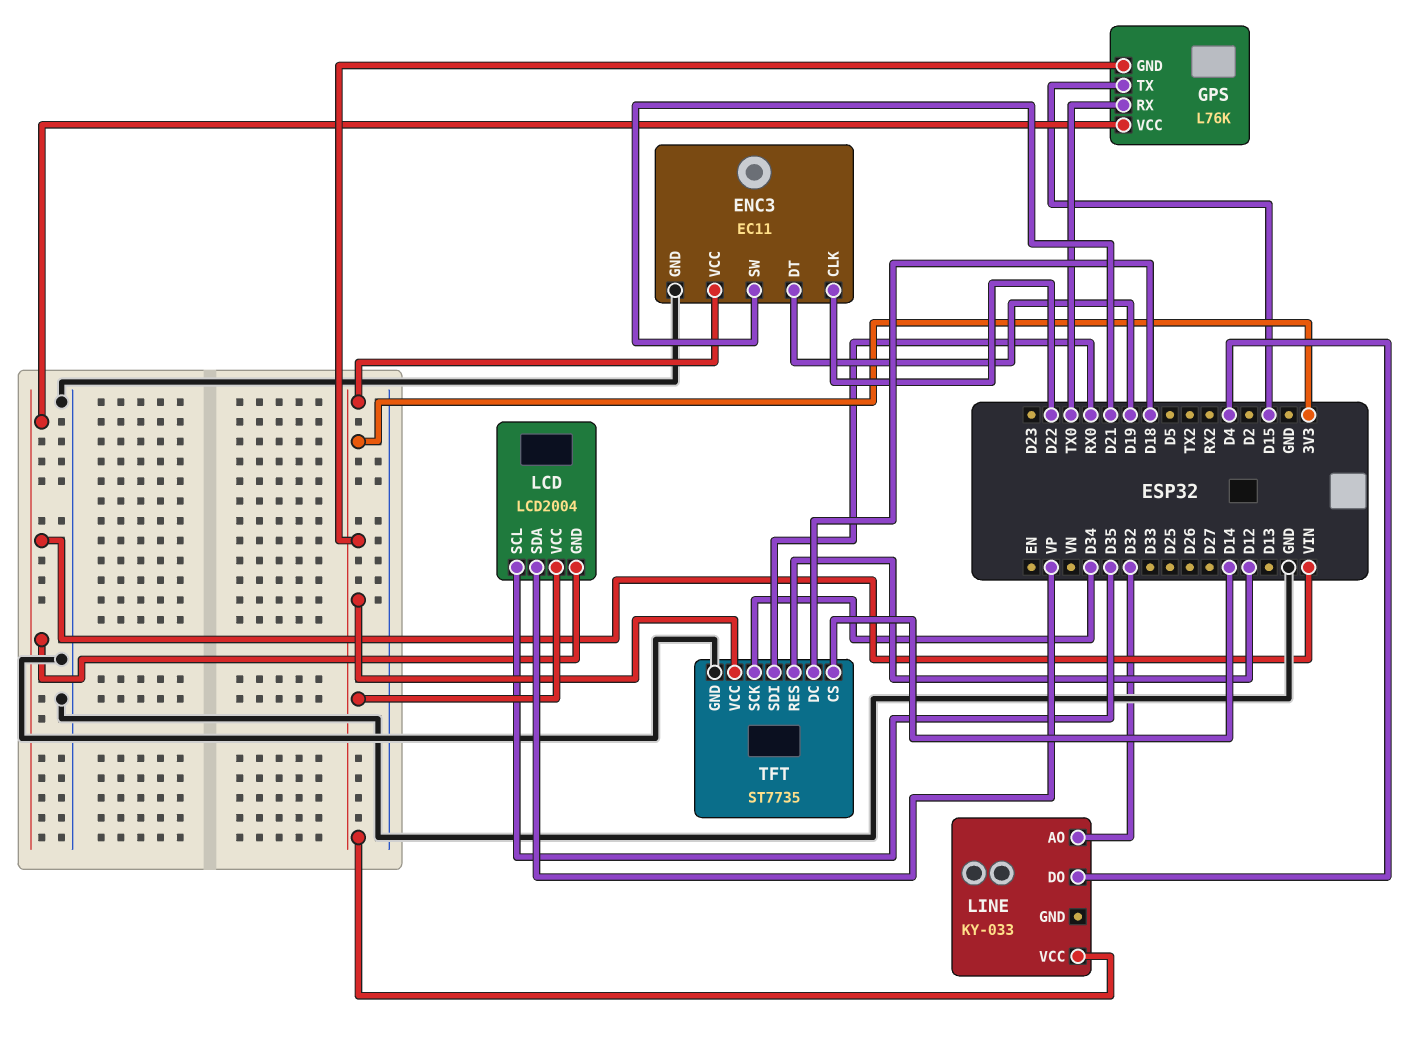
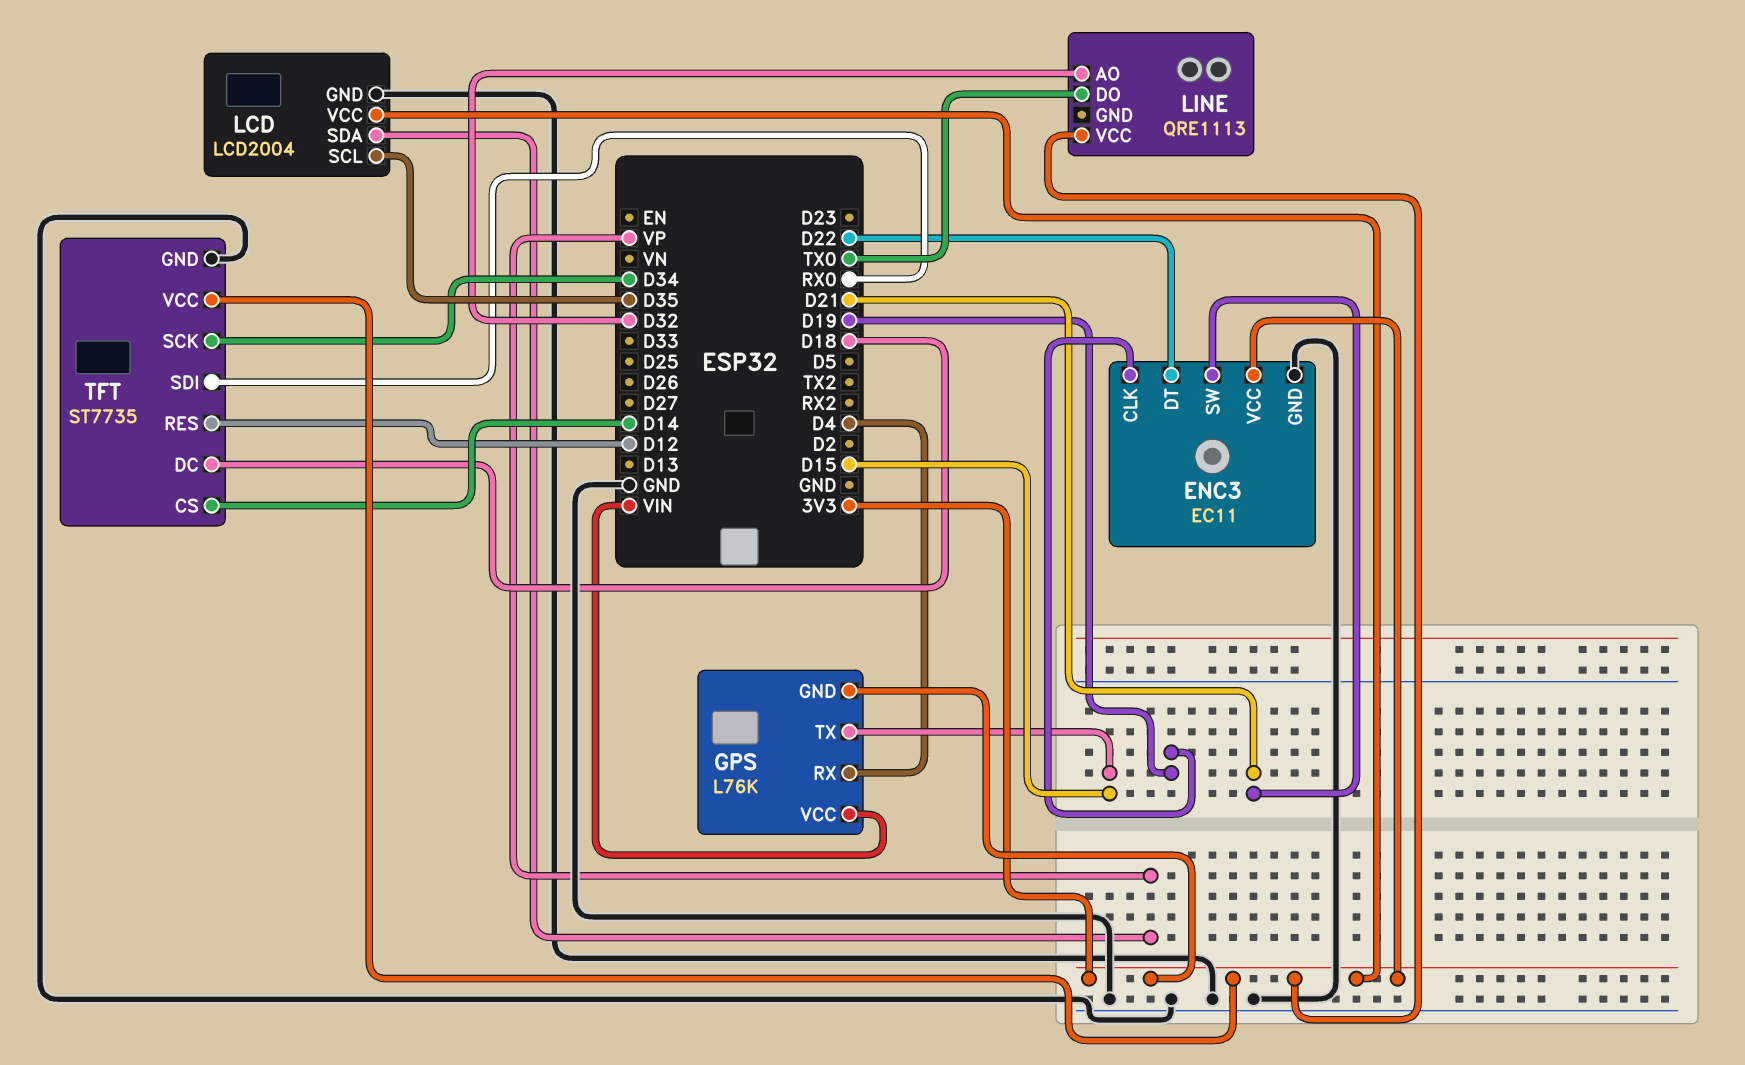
ENC3 pin CLK: D22 -> D19
ENC3 pin DT: D19 -> D22
GPS pin RX: TX0 -> D4
LCD pin GND: VIN -> GND
LINE: KY-033 -> QRE1113
LINE pin DO: D4 -> TX0

